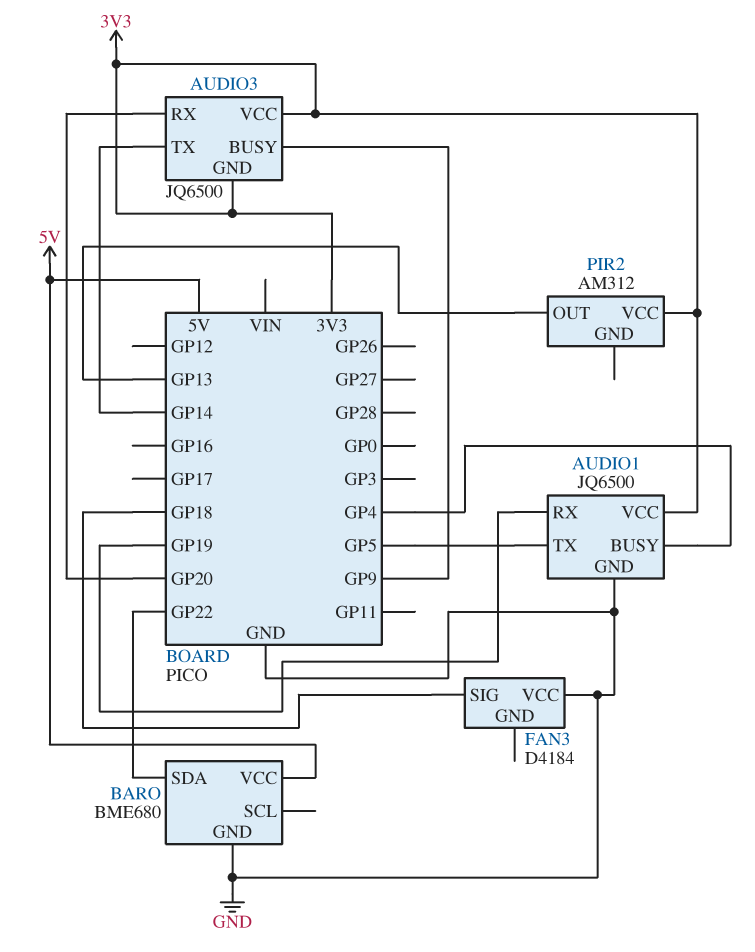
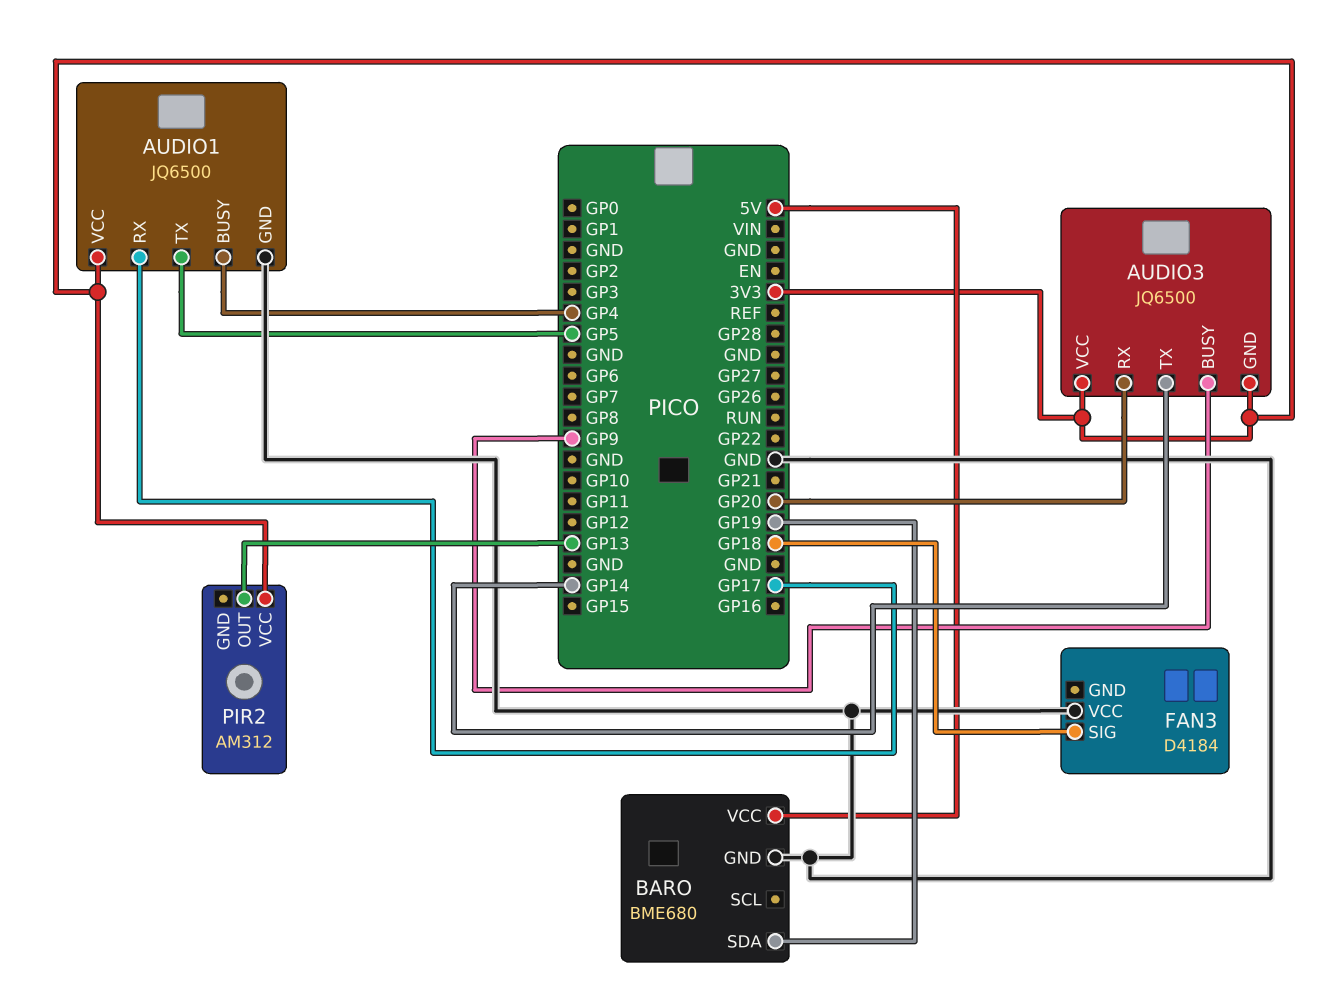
AUDIO1 pin RX: GP19 -> GP17
BARO pin SDA: GP22 -> GP19

